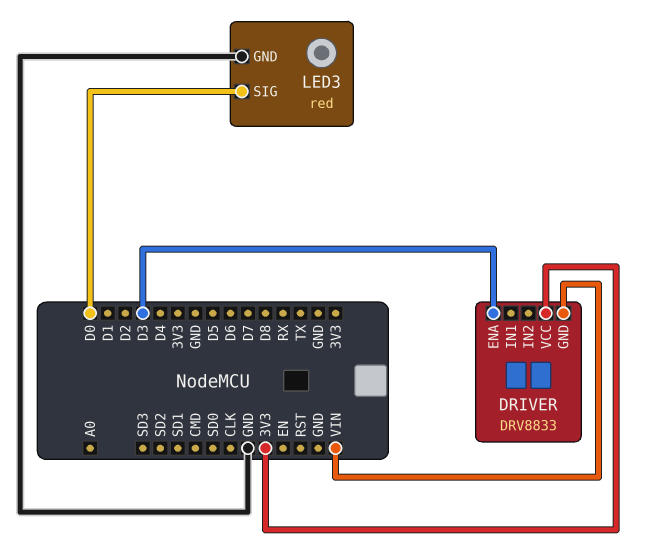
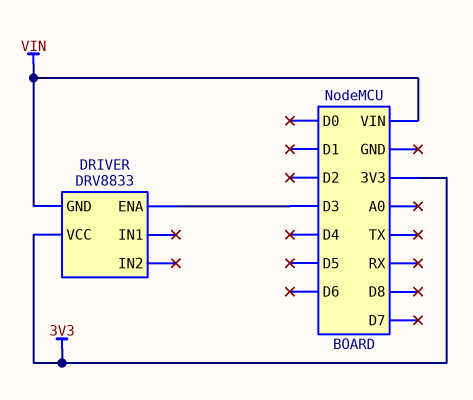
LED3: red -> none
LED3 pin GND: GND -> none
LED3 pin SIG: D0 -> none

